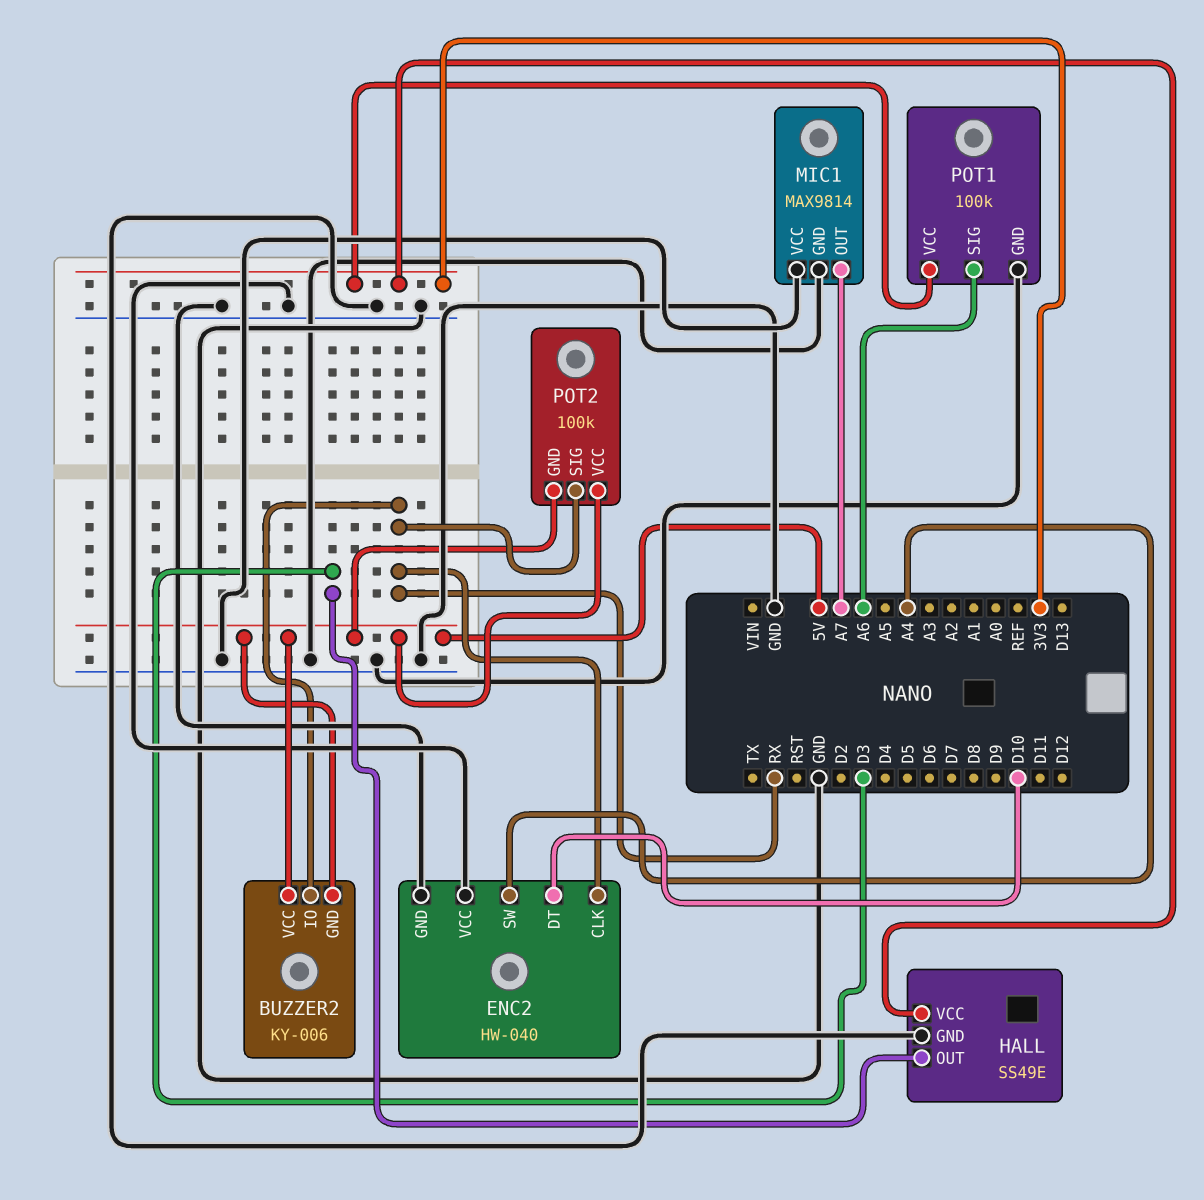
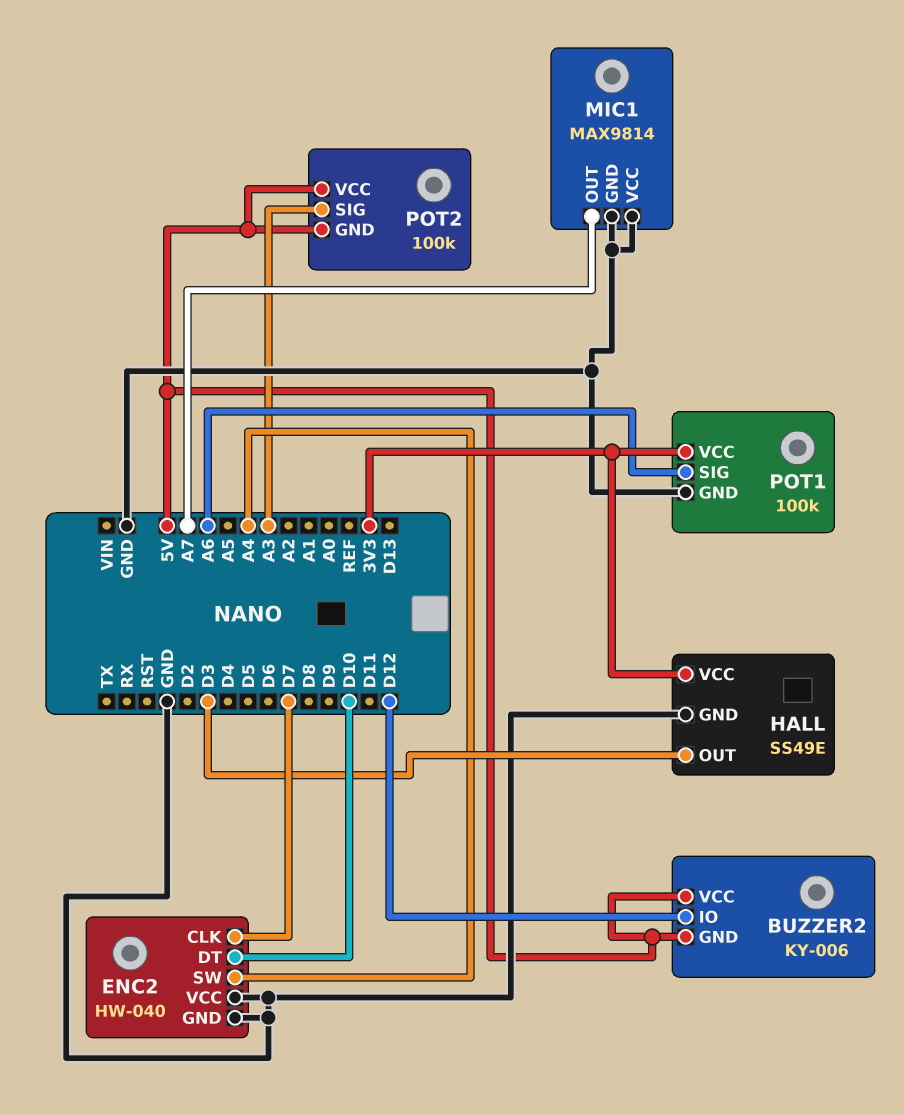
BUZZER2 pin IO: RX -> D12
ENC2 pin CLK: RX -> D7
POT2 pin SIG: RX -> A3

